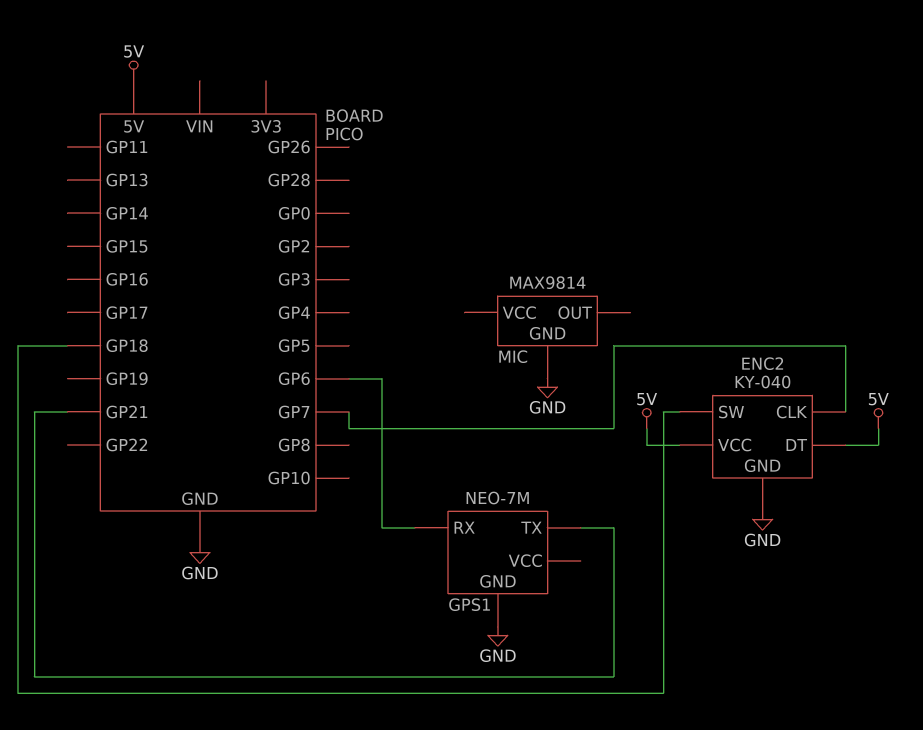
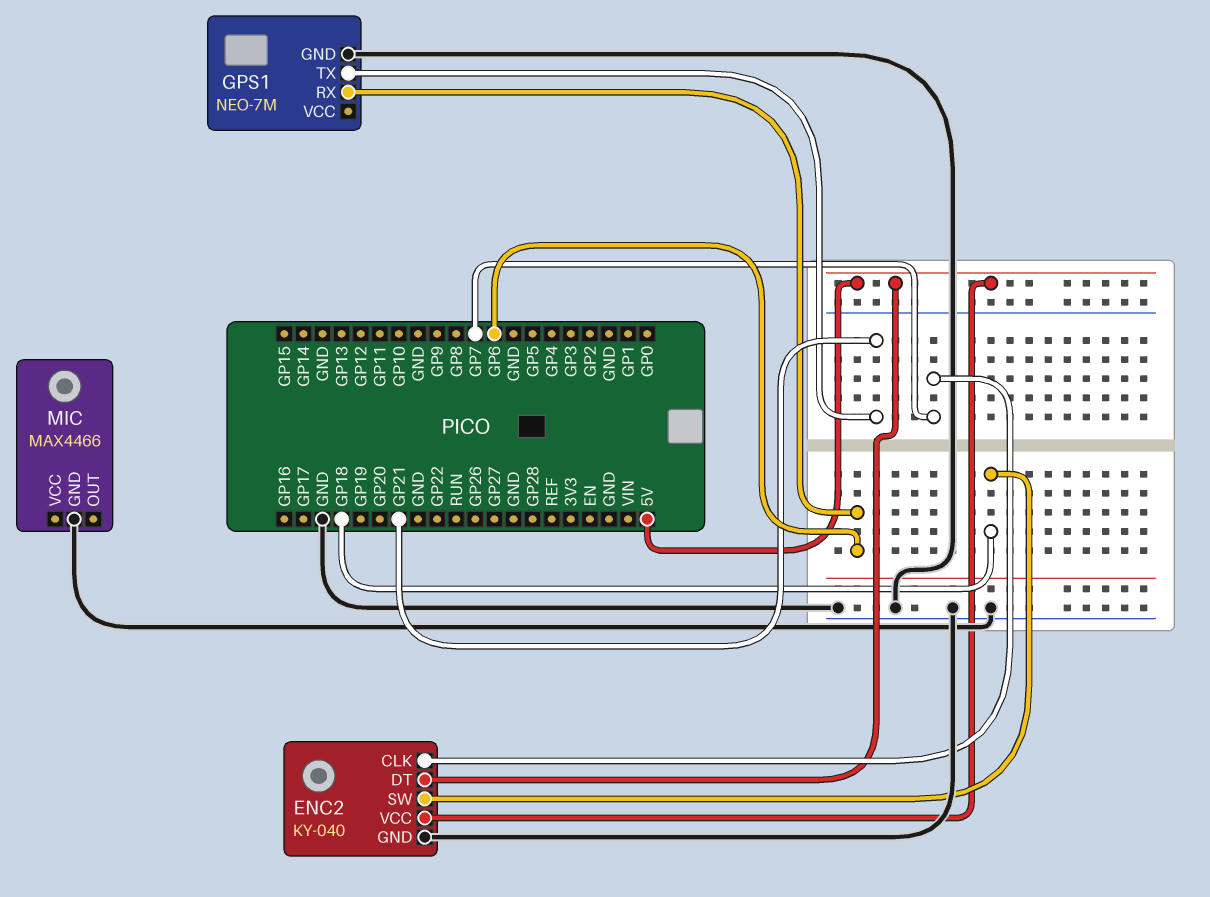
MIC: MAX9814 -> MAX4466

